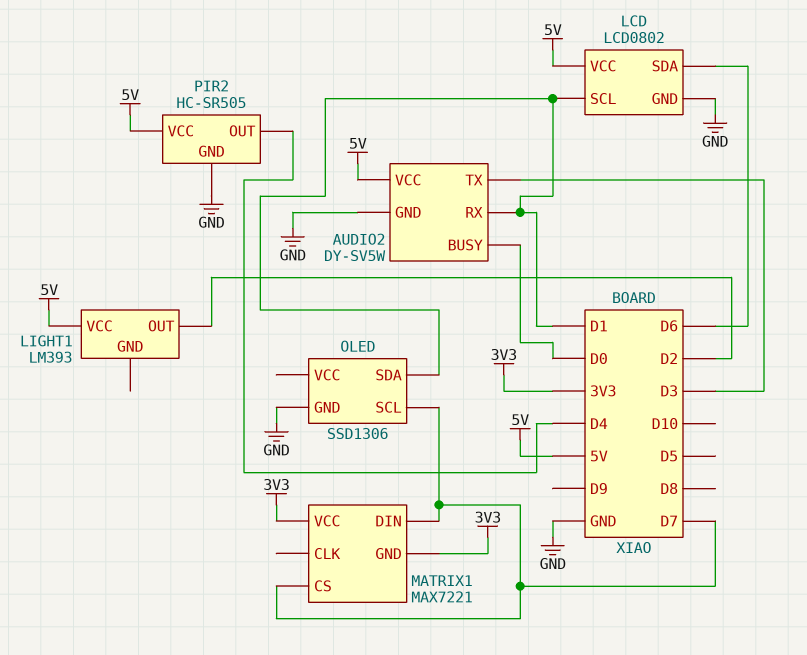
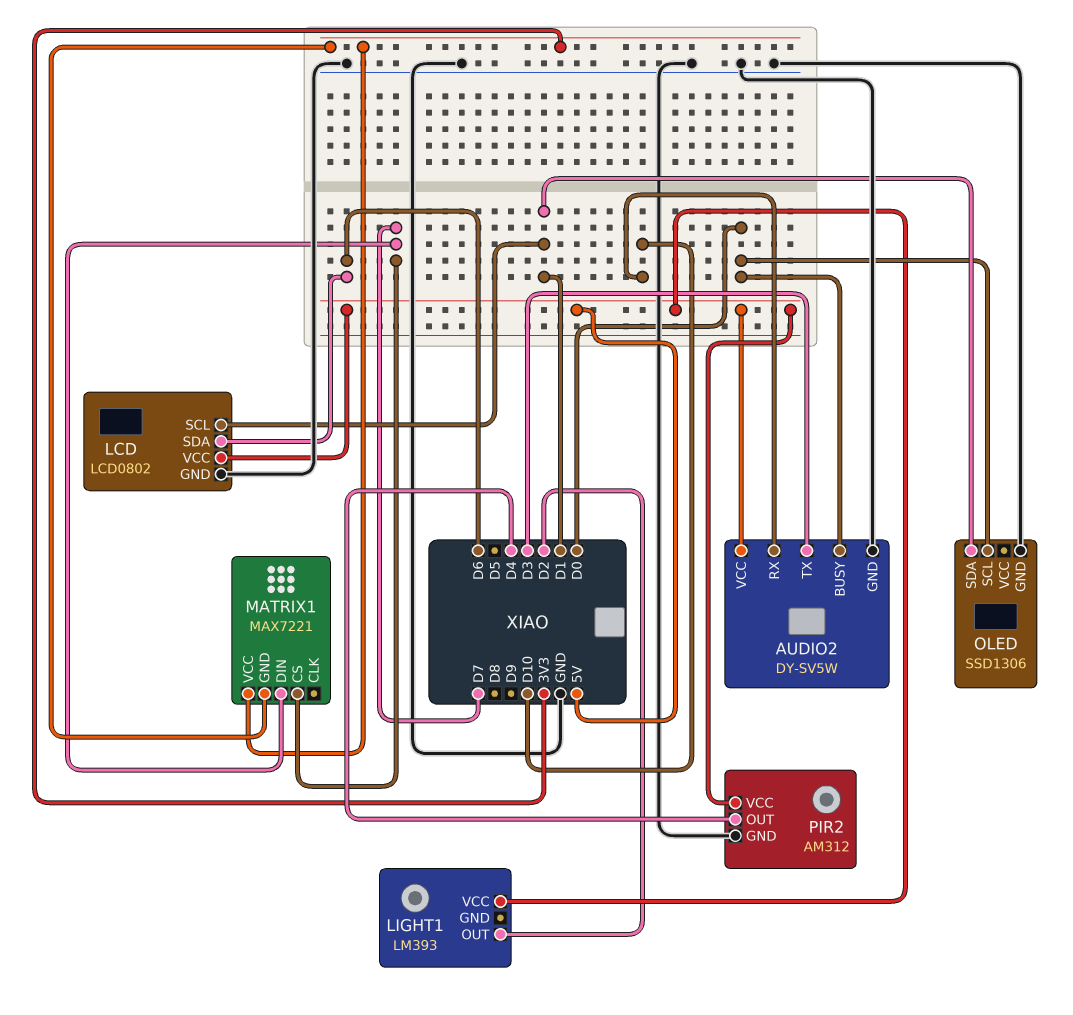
AUDIO2 pin RX: D1 -> D10
OLED pin SCL: D7 -> D0
PIR2: HC-SR505 -> AM312

